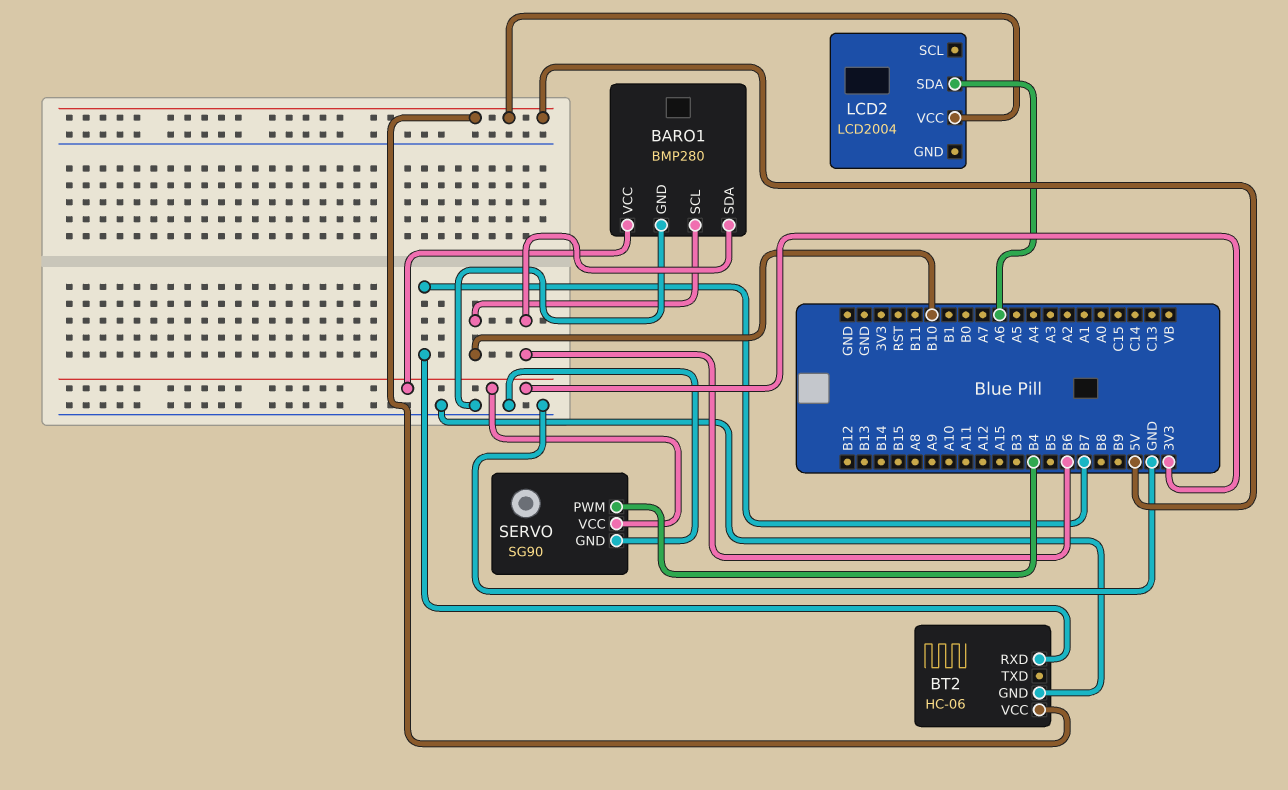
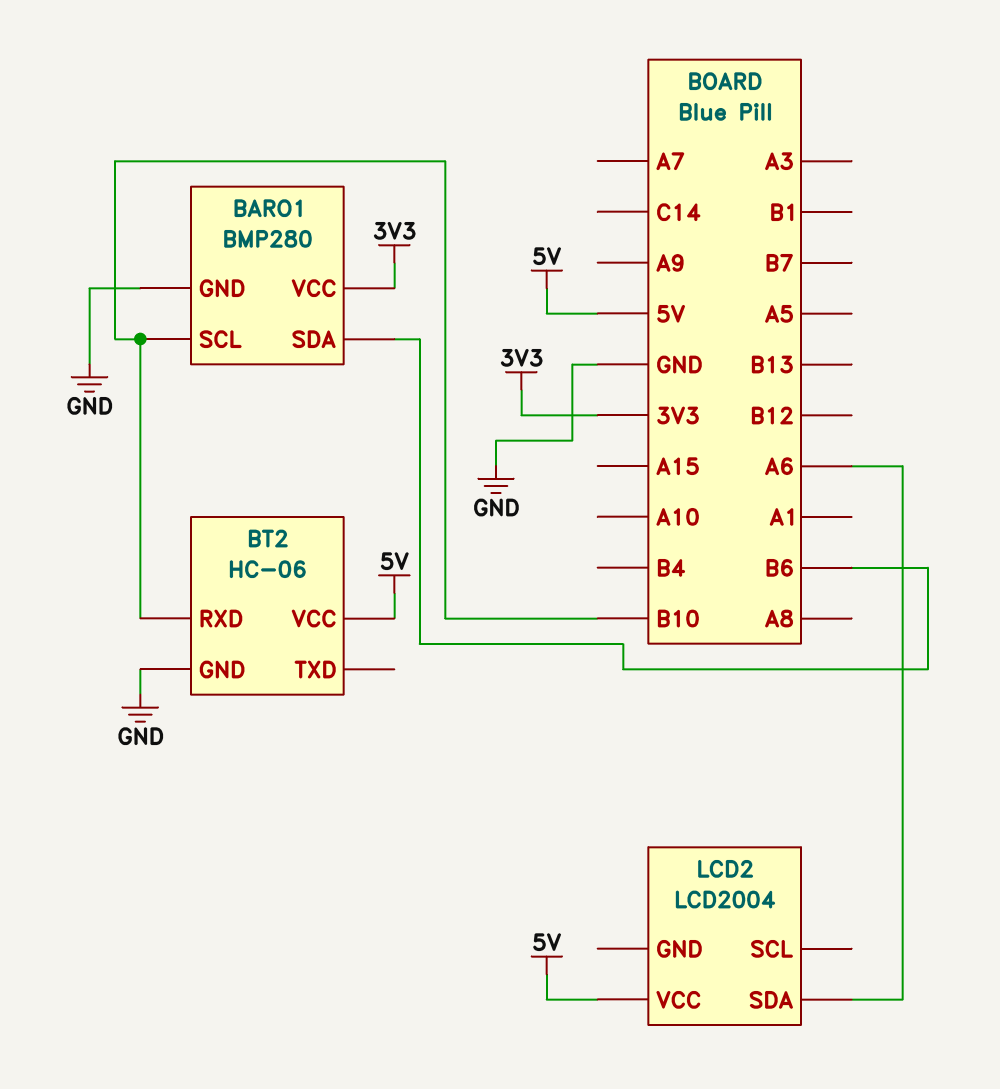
BT2 pin RXD: B7 -> B10
SERVO: SG90 -> none
SERVO pin GND: GND -> none
SERVO pin PWM: B4 -> none
SERVO pin VCC: 3V3 -> none

